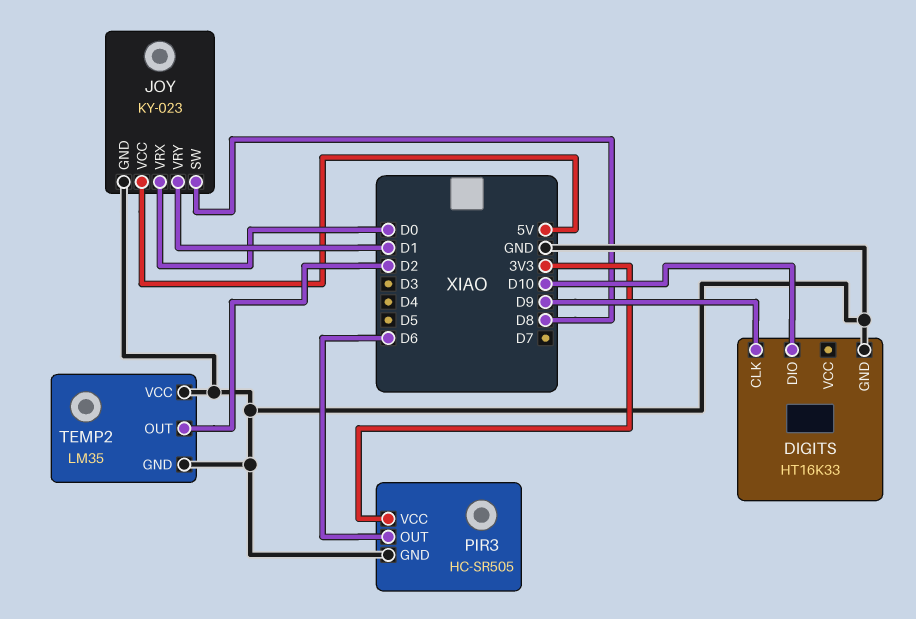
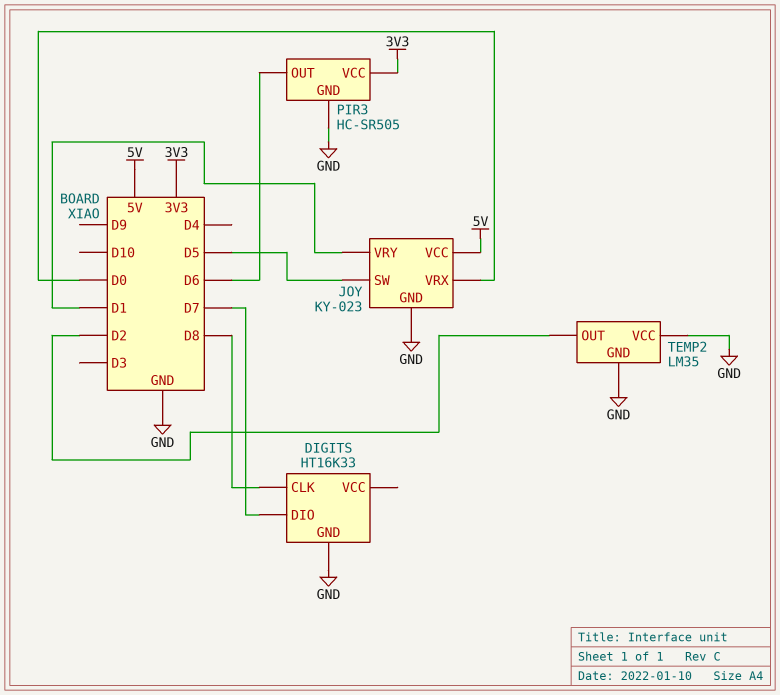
DIGITS pin CLK: D9 -> D8
DIGITS pin DIO: D10 -> D7
JOY pin SW: D8 -> D5

